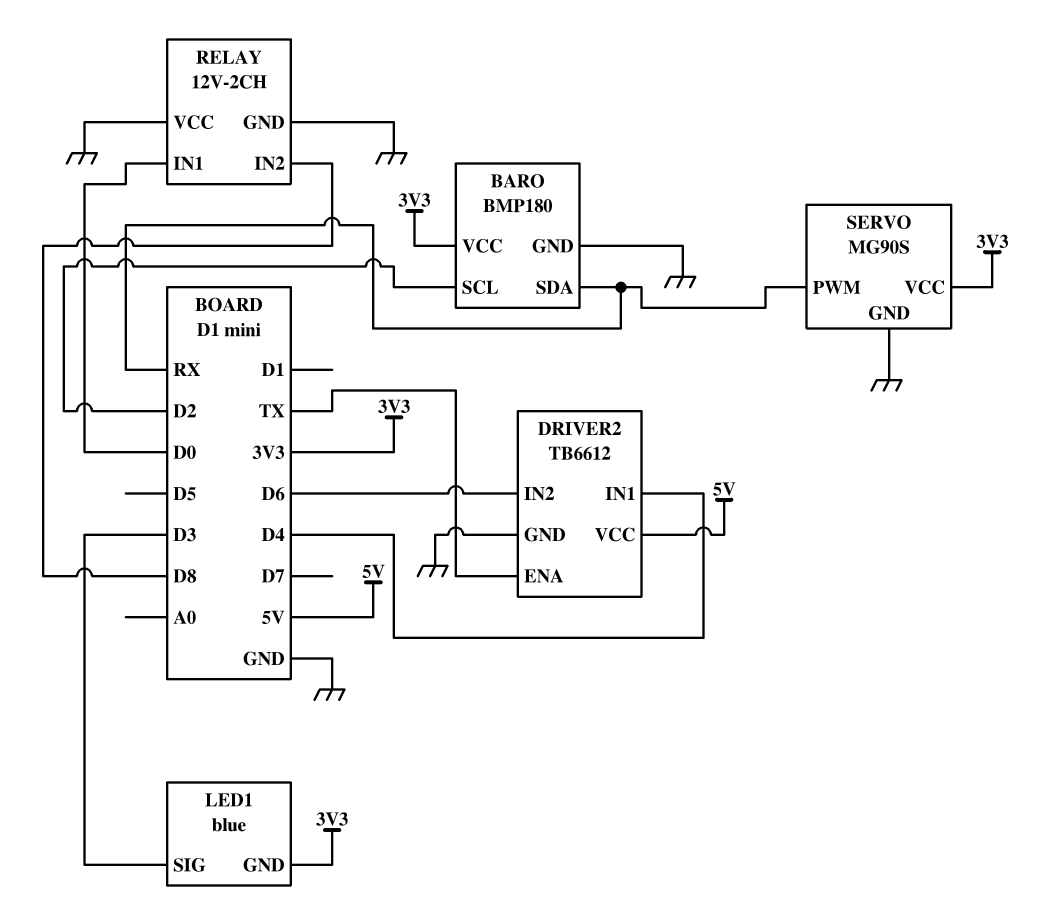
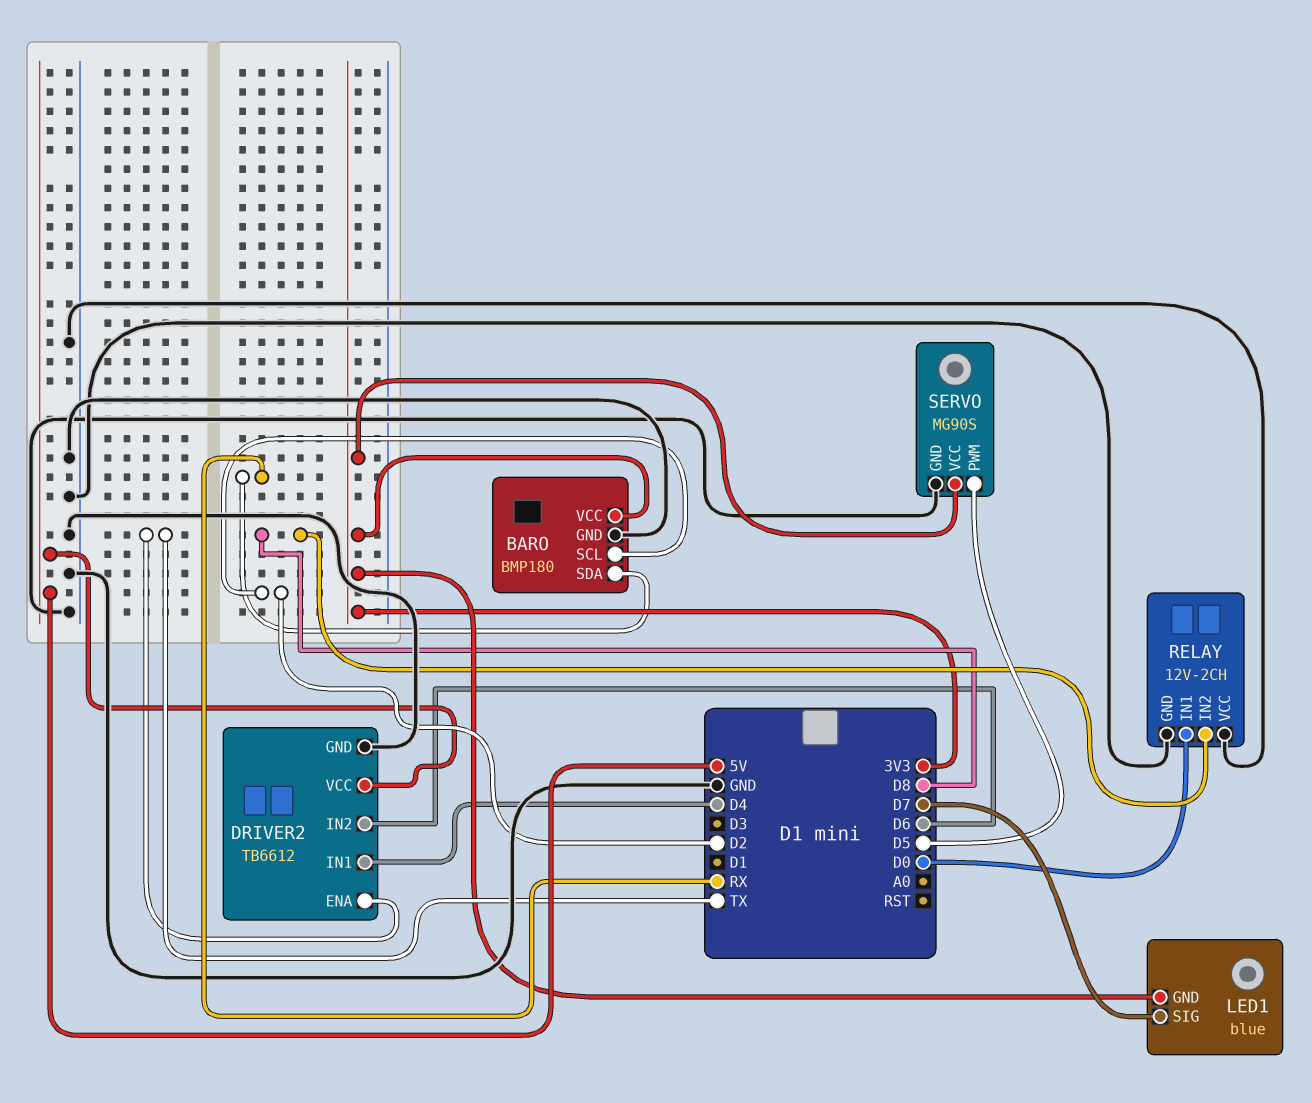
LED1 pin SIG: D3 -> D7
SERVO pin PWM: RX -> D5

